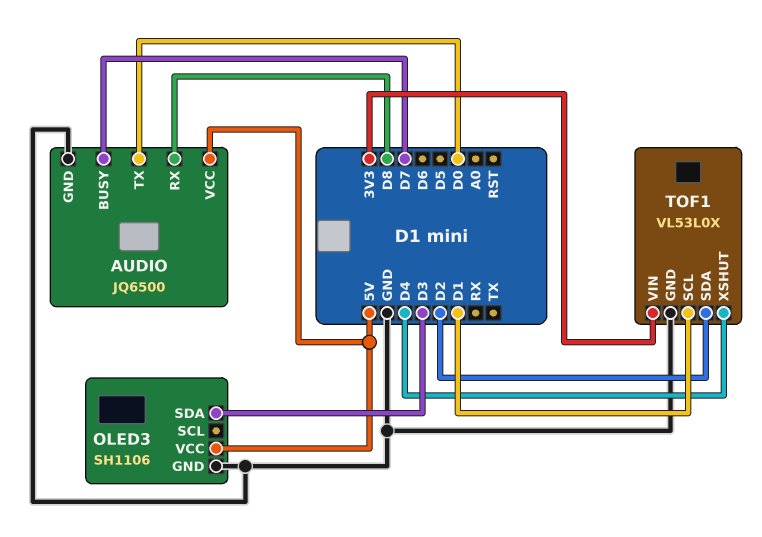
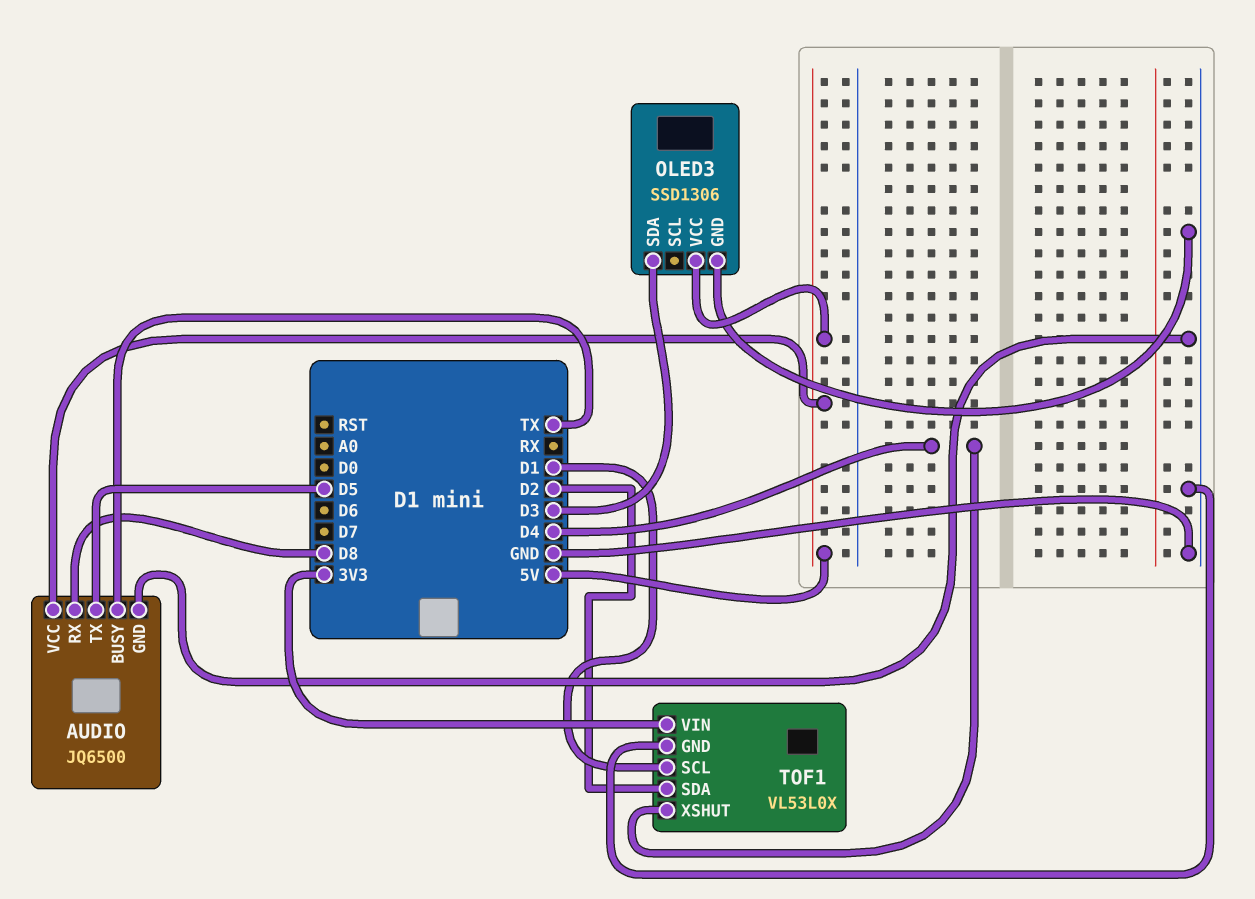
AUDIO pin BUSY: D7 -> TX
AUDIO pin TX: D0 -> D5
OLED3: SH1106 -> SSD1306

